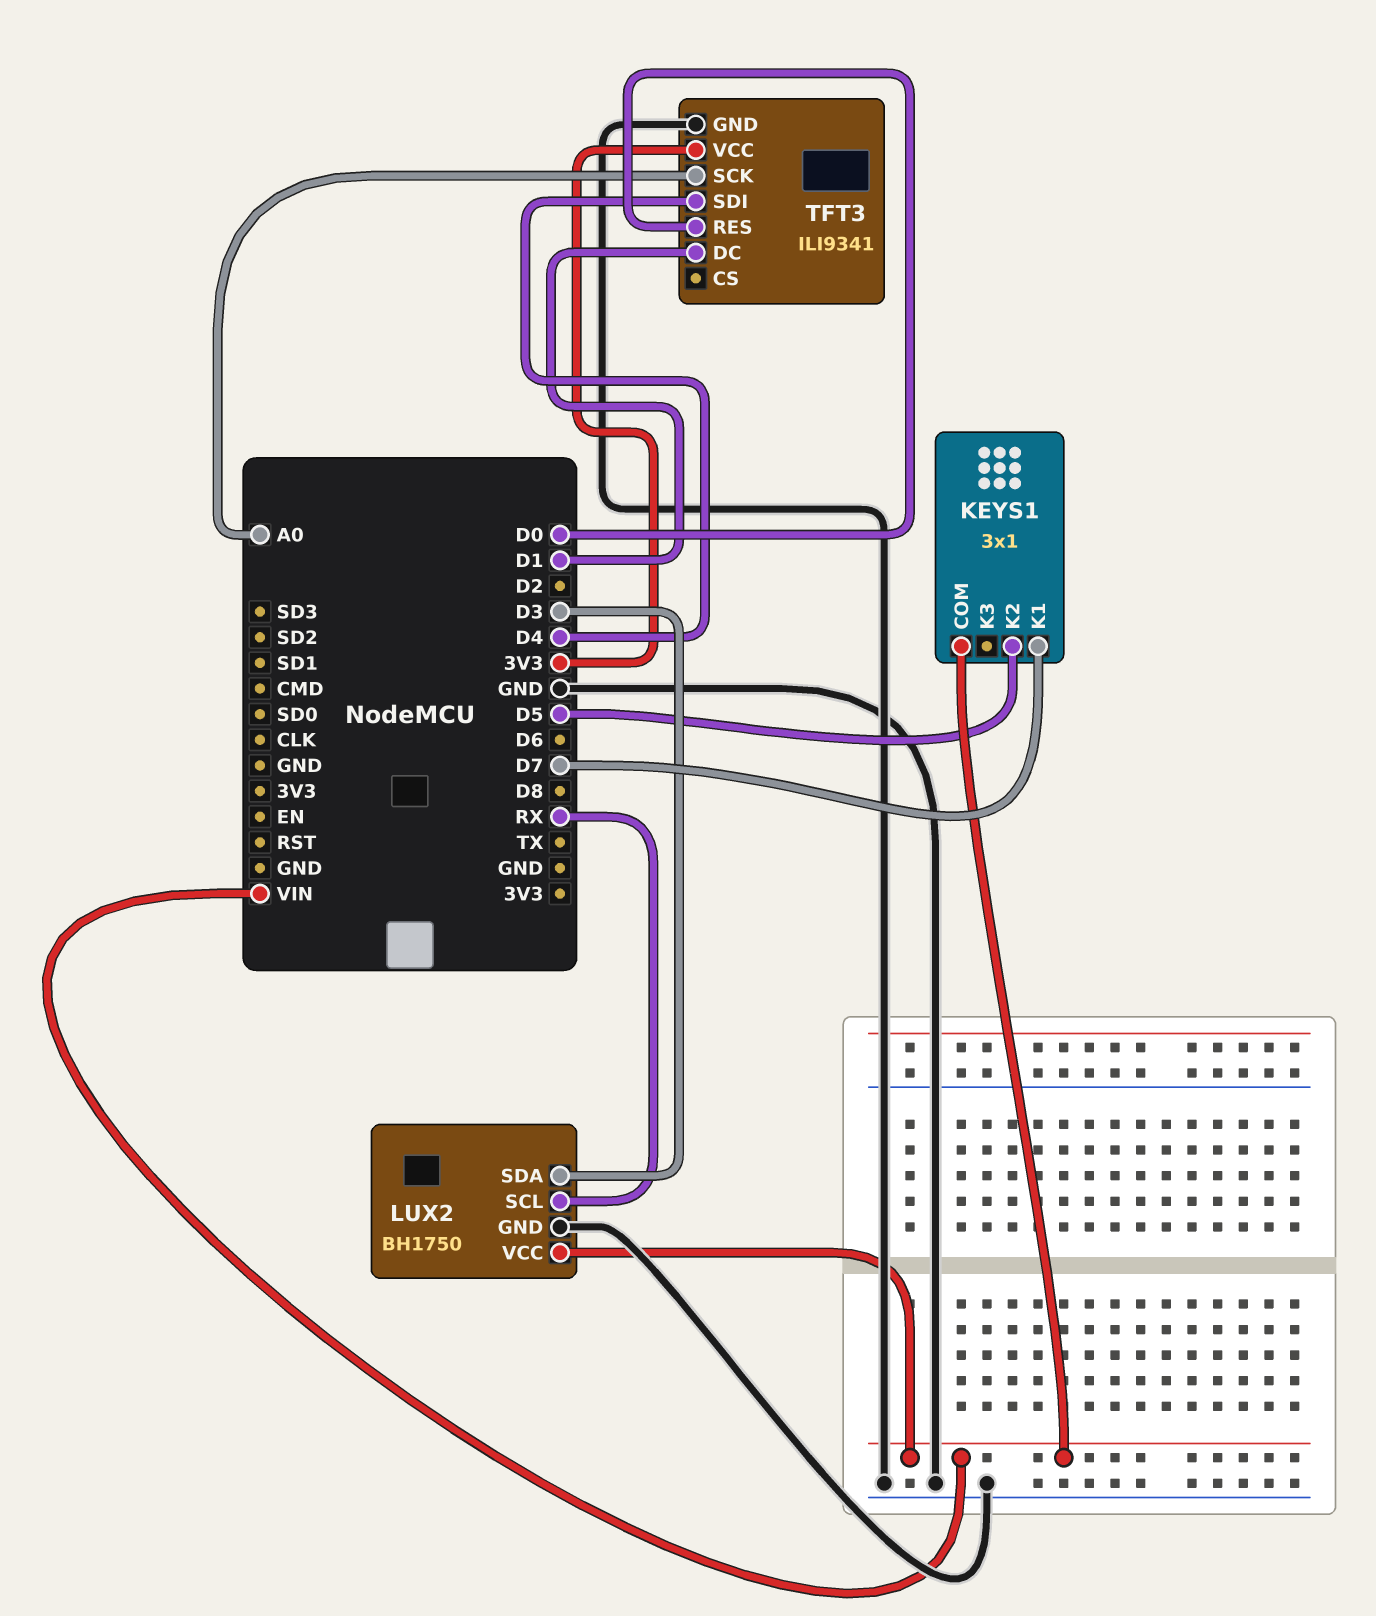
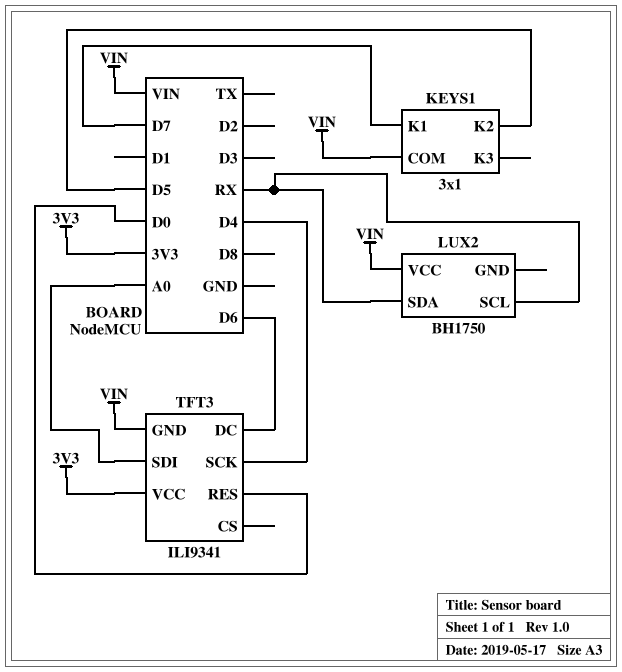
LUX2 pin GND: GND -> none
LUX2 pin SDA: D3 -> RX
TFT3 pin DC: D1 -> D6
TFT3 pin GND: GND -> VIN
TFT3 pin SCK: A0 -> D4
TFT3 pin SDI: D4 -> A0

